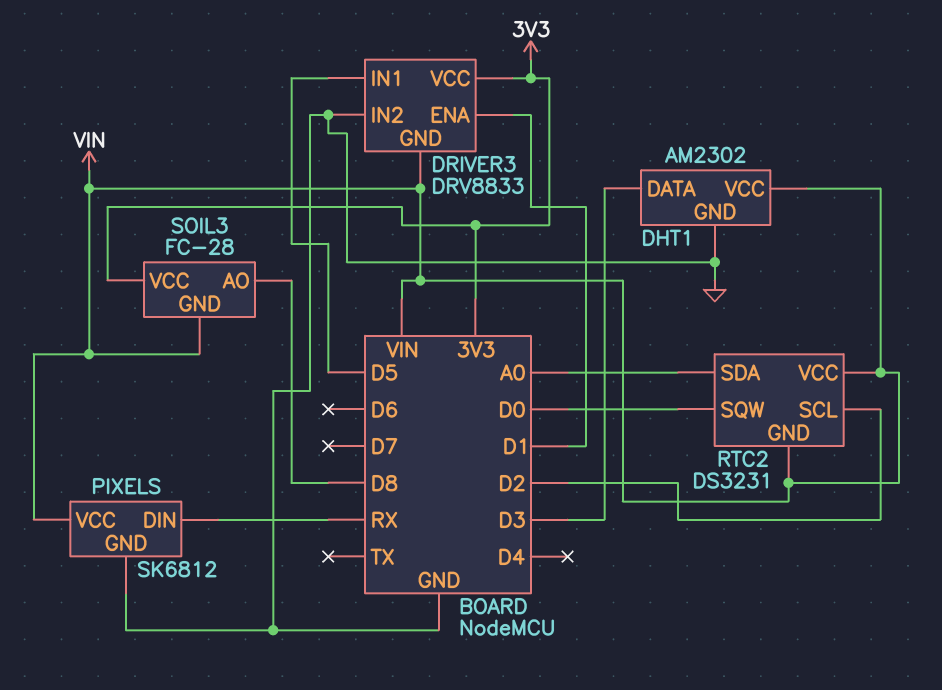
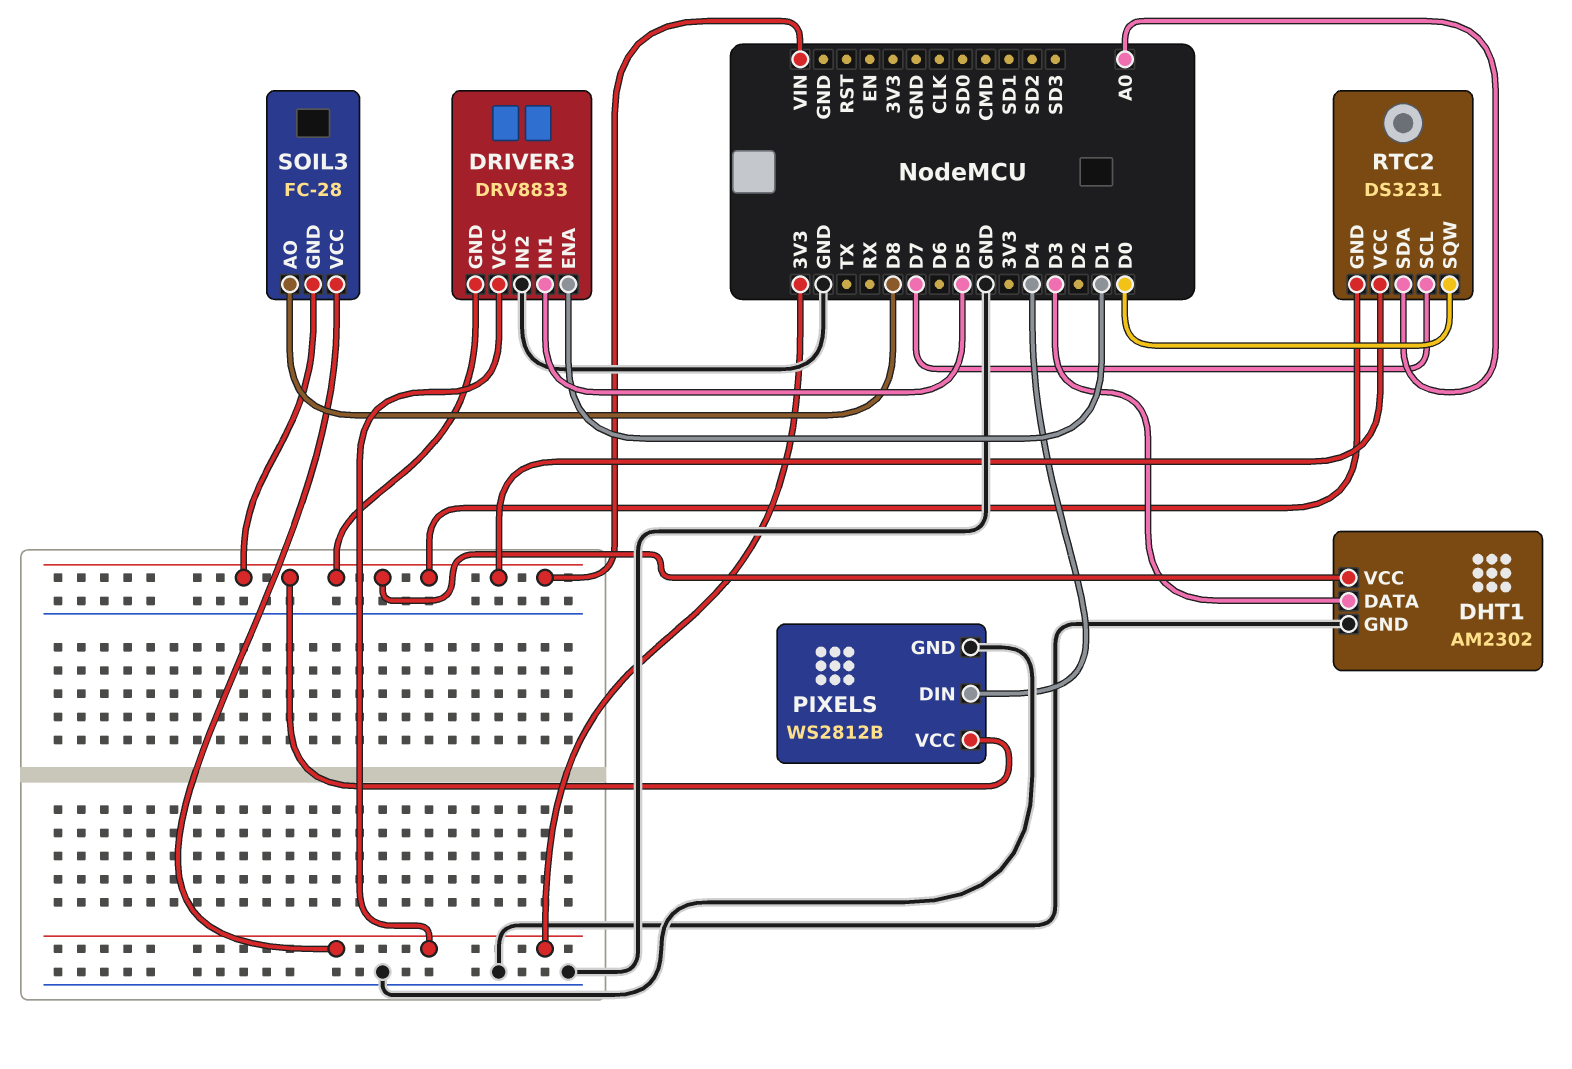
PIXELS: SK6812 -> WS2812B
PIXELS pin DIN: RX -> D4
RTC2 pin SCL: D2 -> D7

